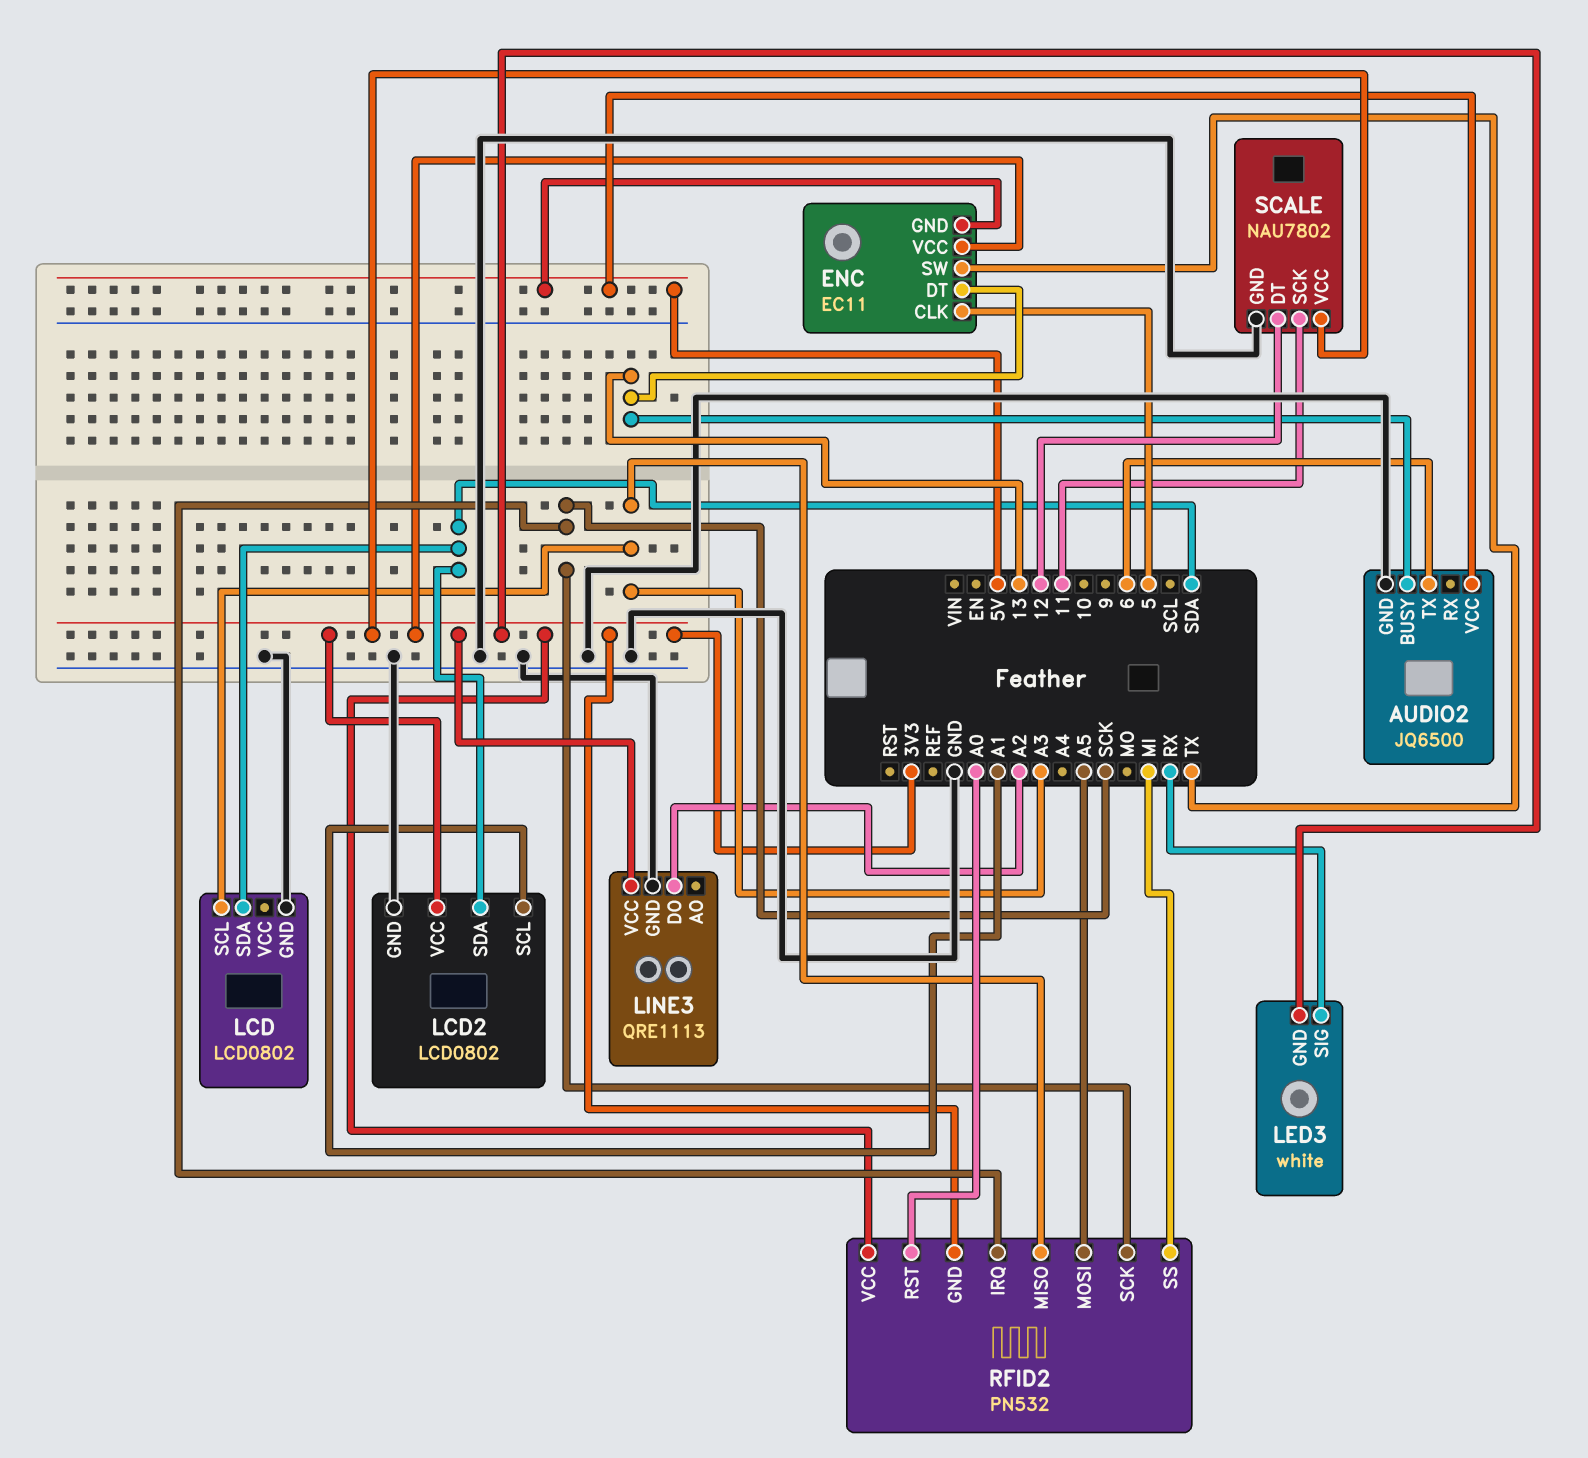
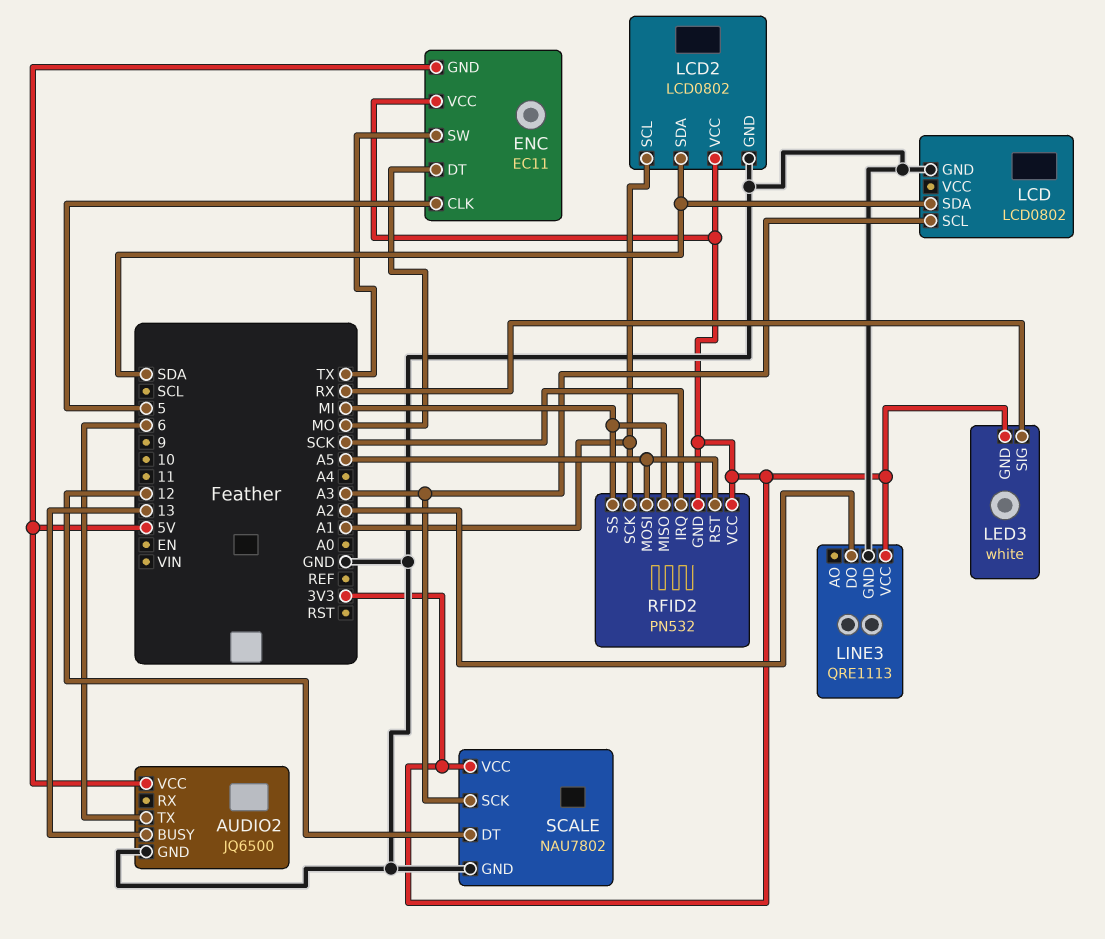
ENC pin DT: 13 -> MO
RFID2 pin MISO: A3 -> MI
RFID2 pin RST: A0 -> A5
RFID2 pin SCK: SCK -> A1
SCALE pin SCK: 11 -> A3

